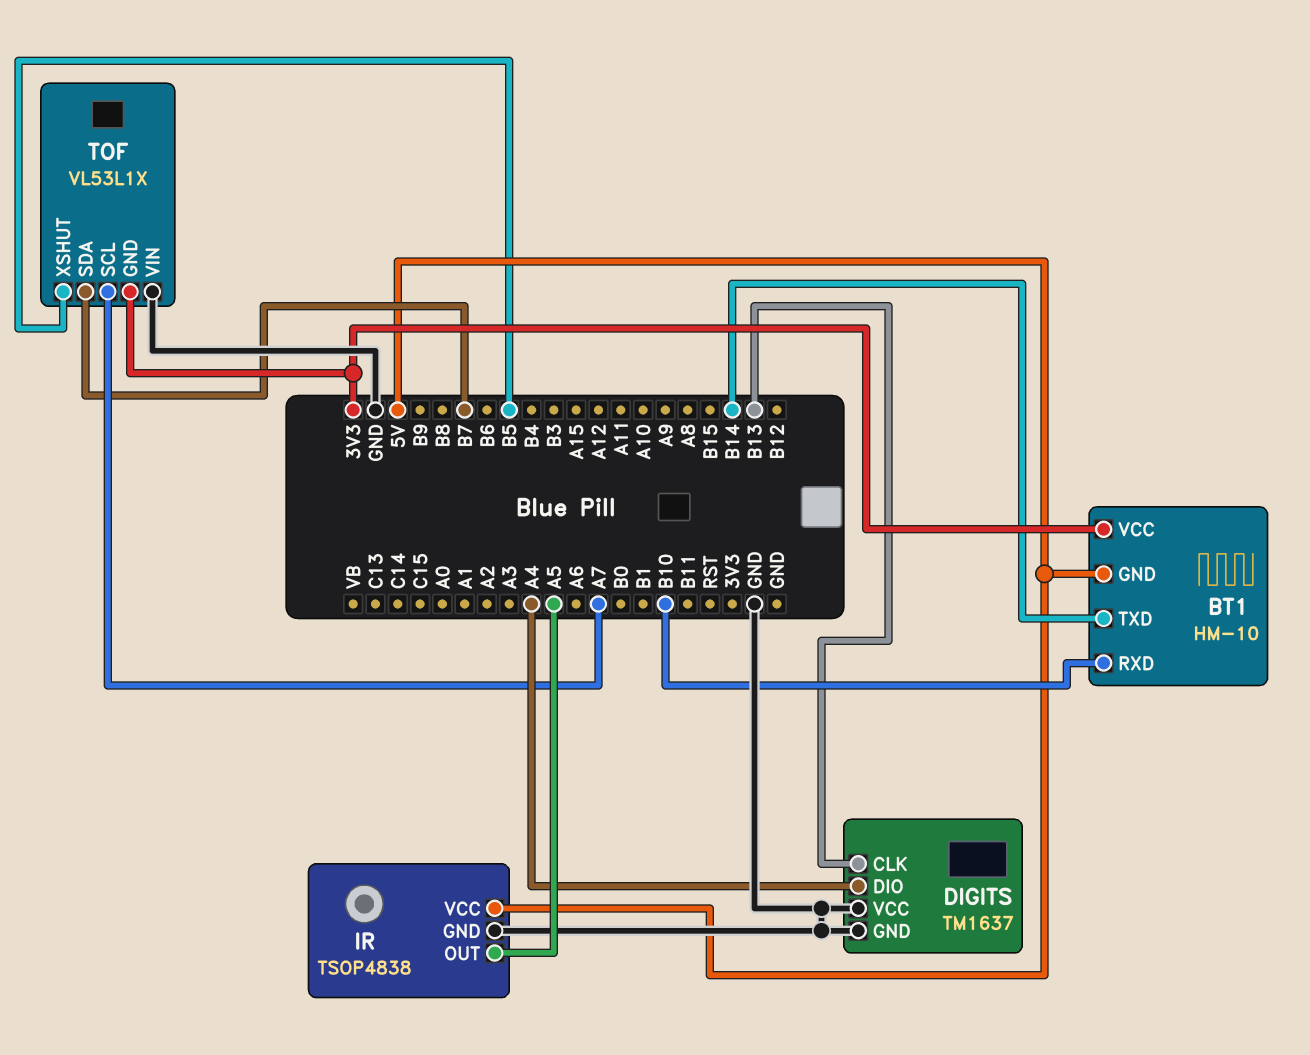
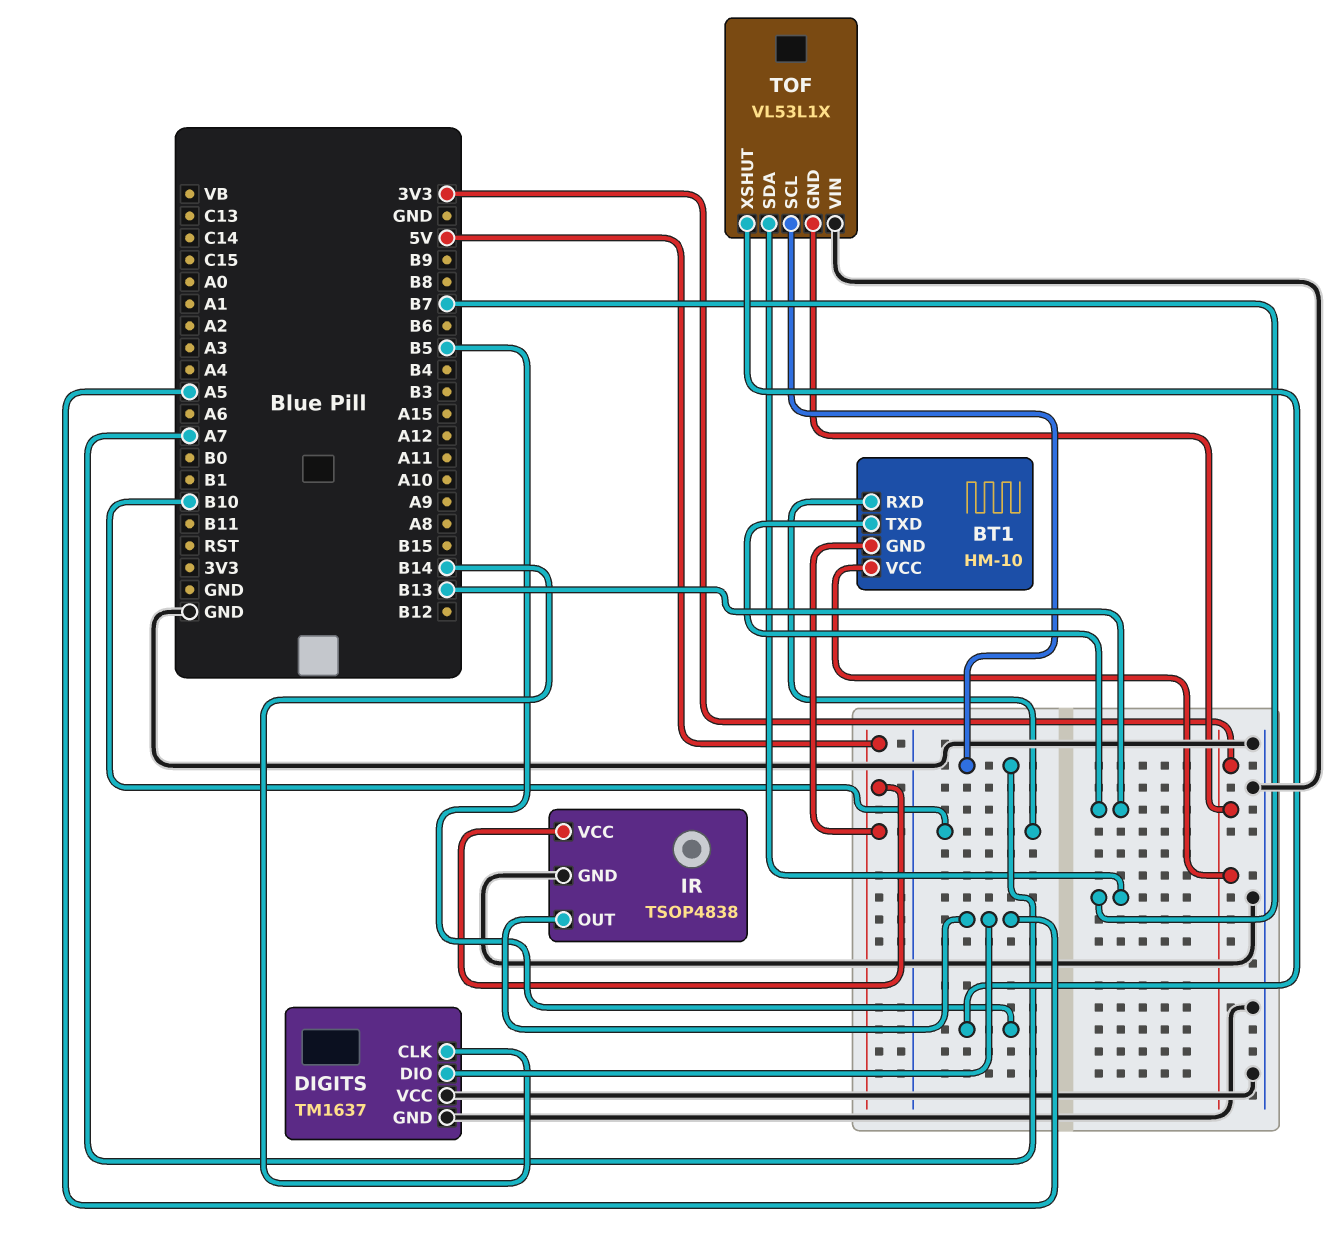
BT1 pin TXD: B14 -> B13
DIGITS pin CLK: B13 -> B14
DIGITS pin DIO: A4 -> A5

